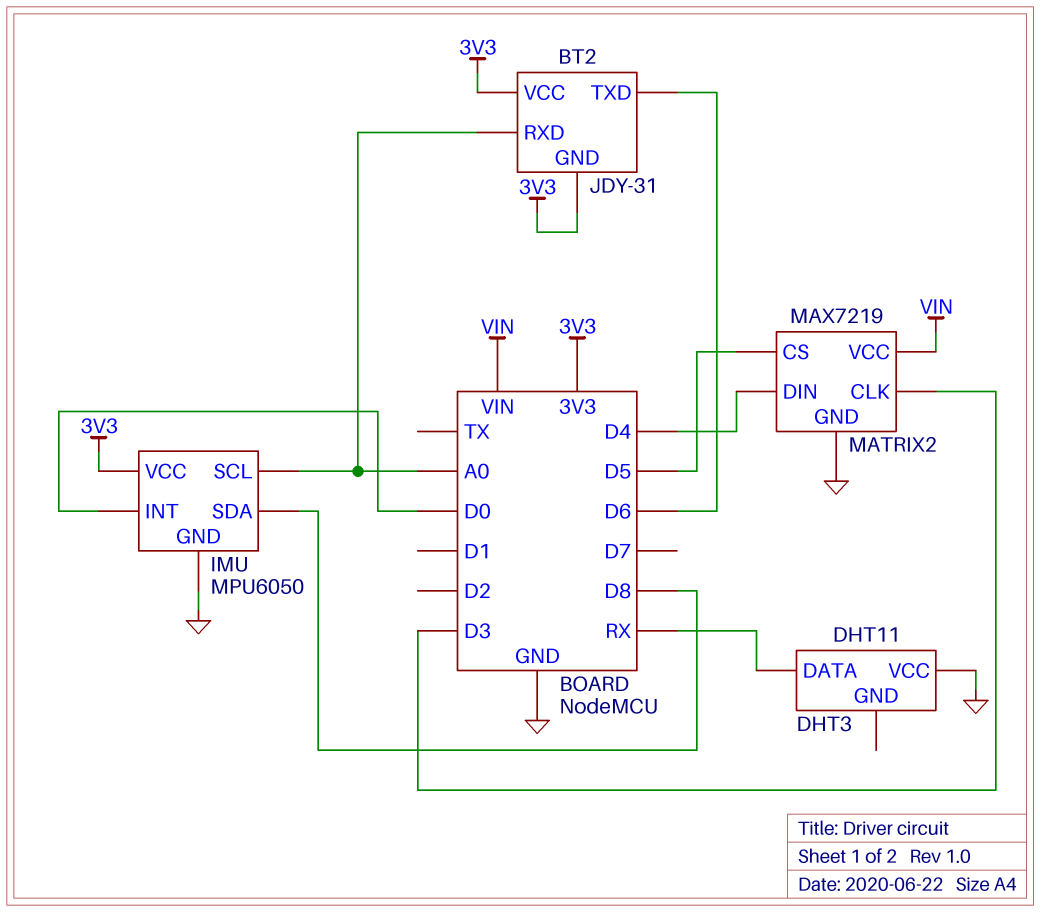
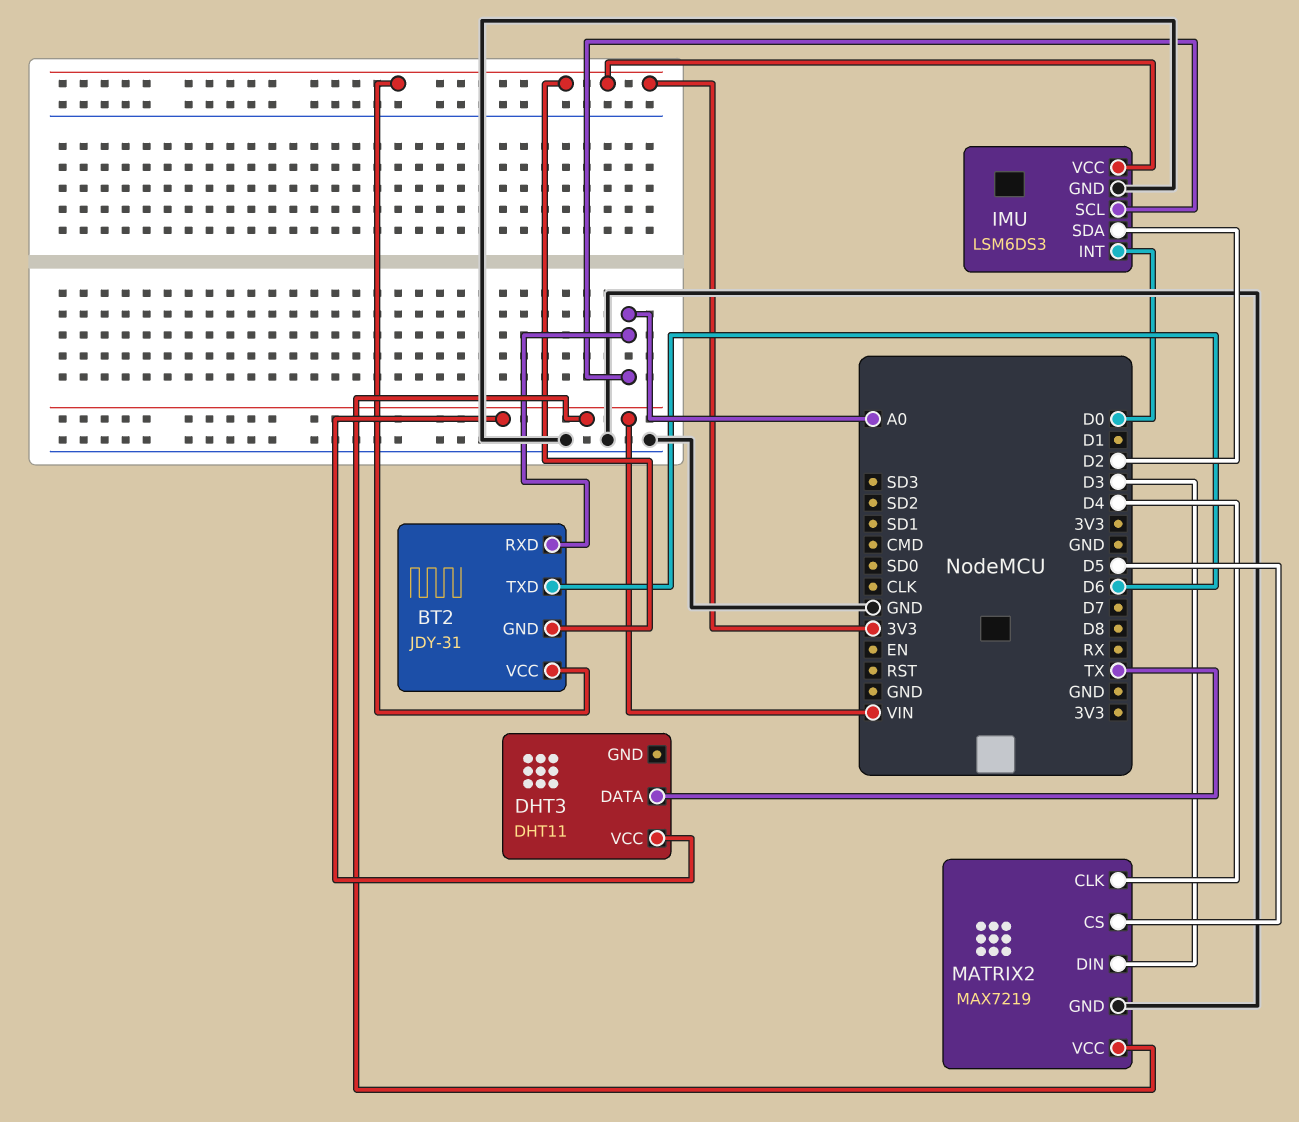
DHT3 pin DATA: RX -> TX
DHT3 pin VCC: GND -> VIN
IMU: MPU6050 -> LSM6DS3
IMU pin SDA: D8 -> D2
MATRIX2 pin CLK: D3 -> D4
MATRIX2 pin DIN: D4 -> D3

